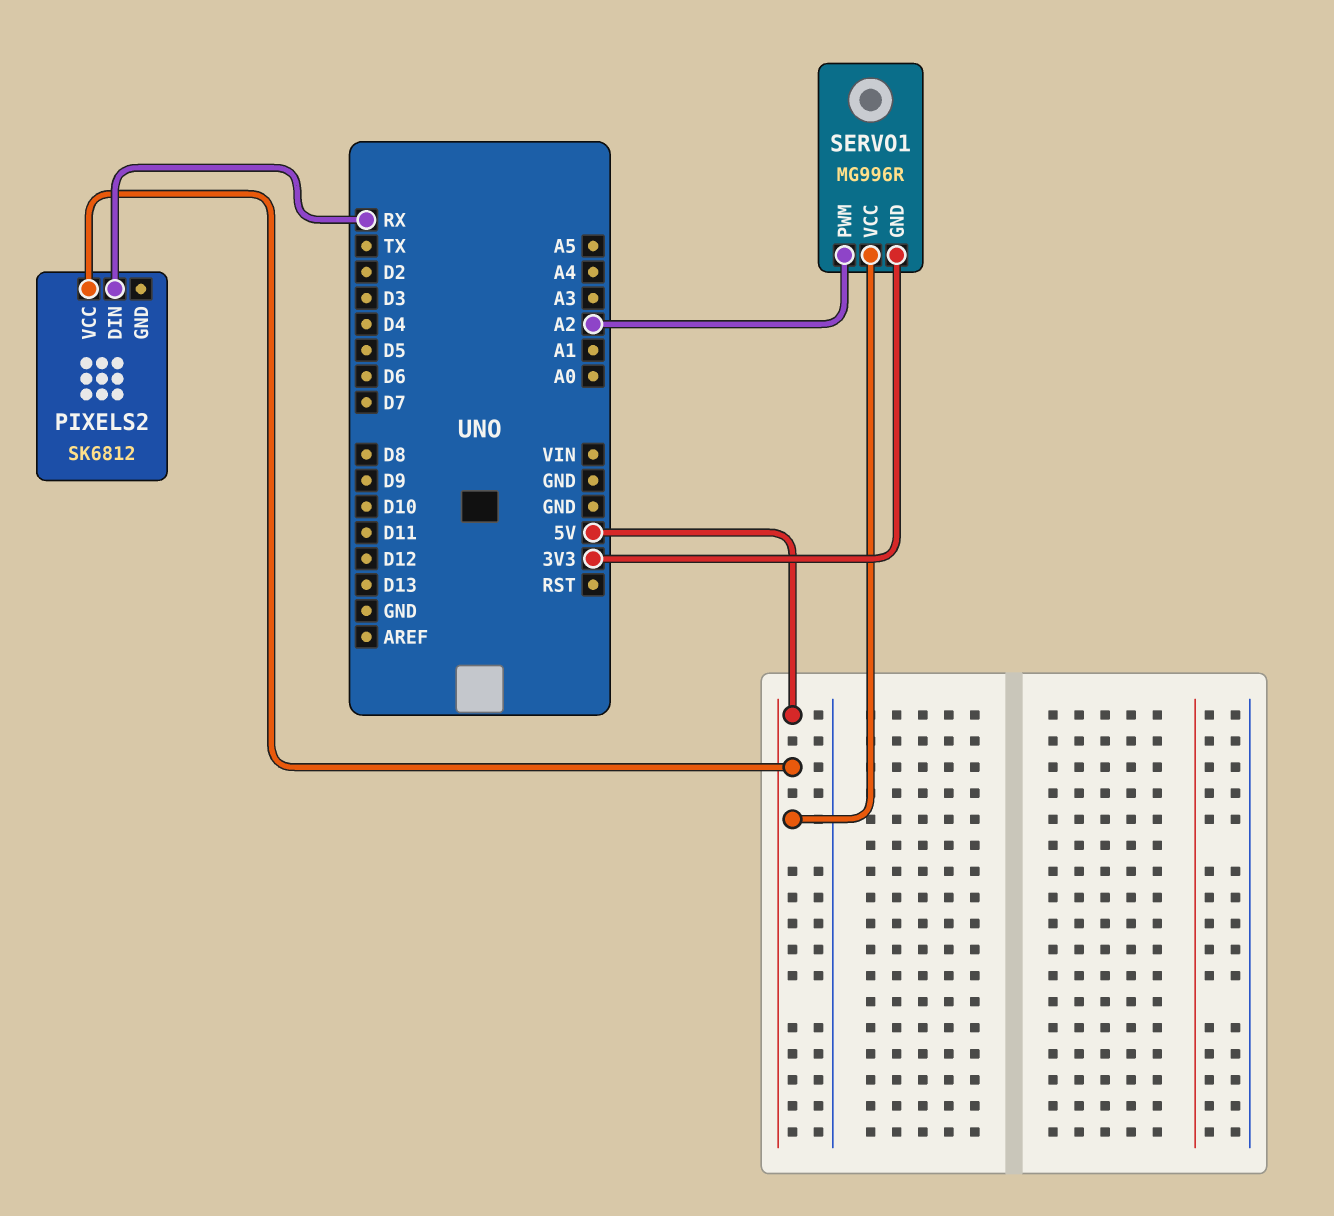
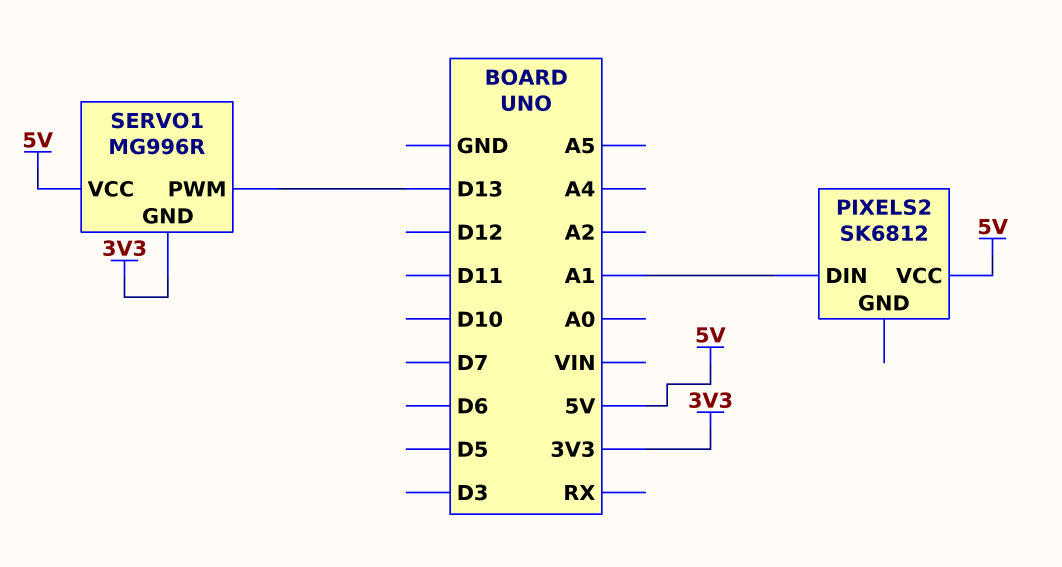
PIXELS2 pin DIN: RX -> A1
SERVO1 pin PWM: A2 -> D13

